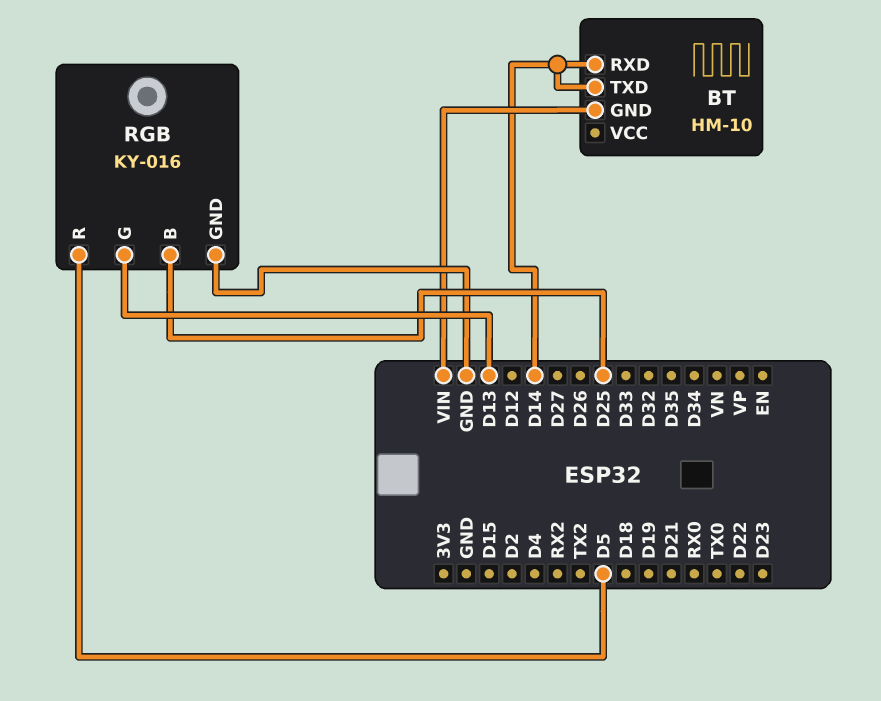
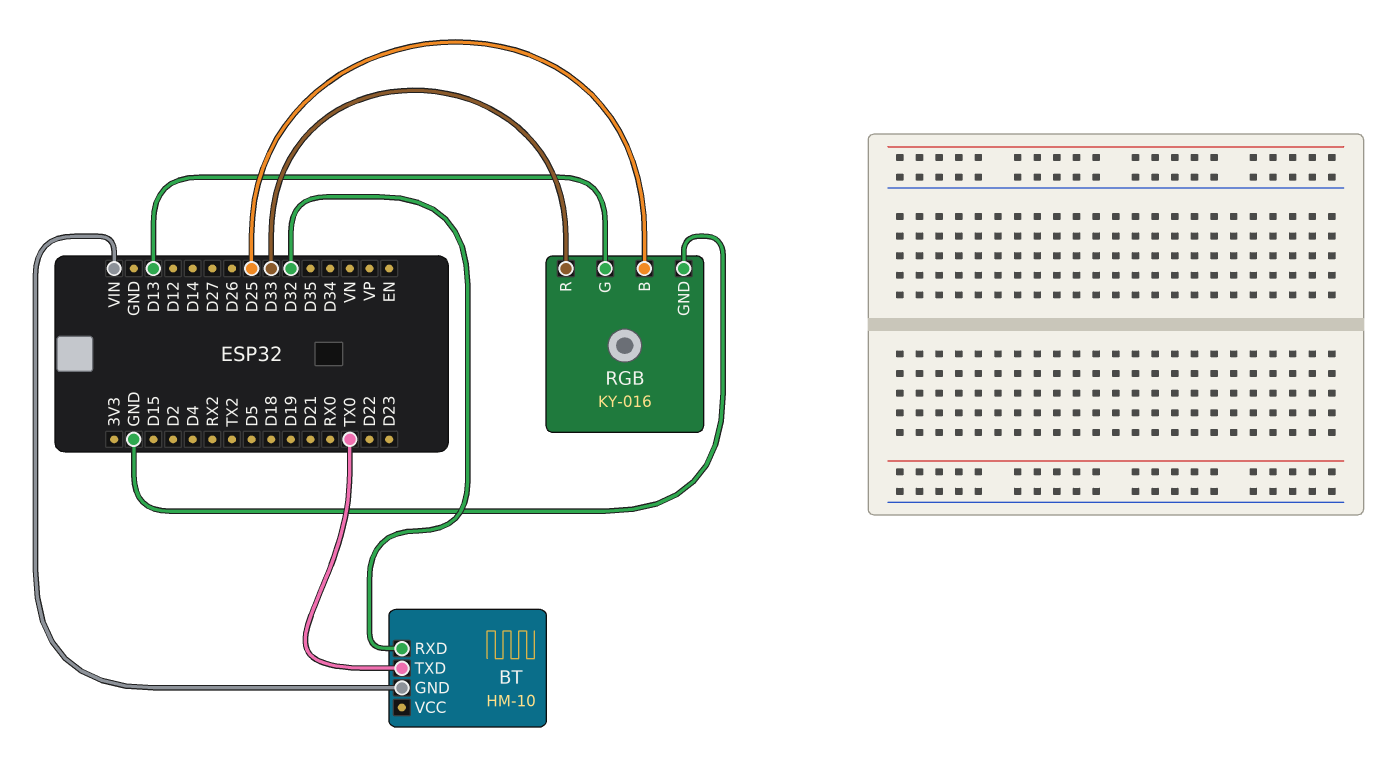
BT pin RXD: D14 -> D32
BT pin TXD: D14 -> TX0
RGB pin R: D5 -> D33

